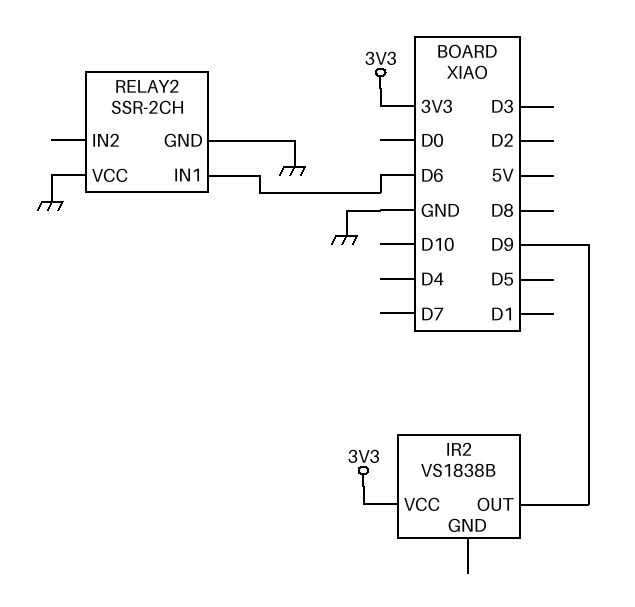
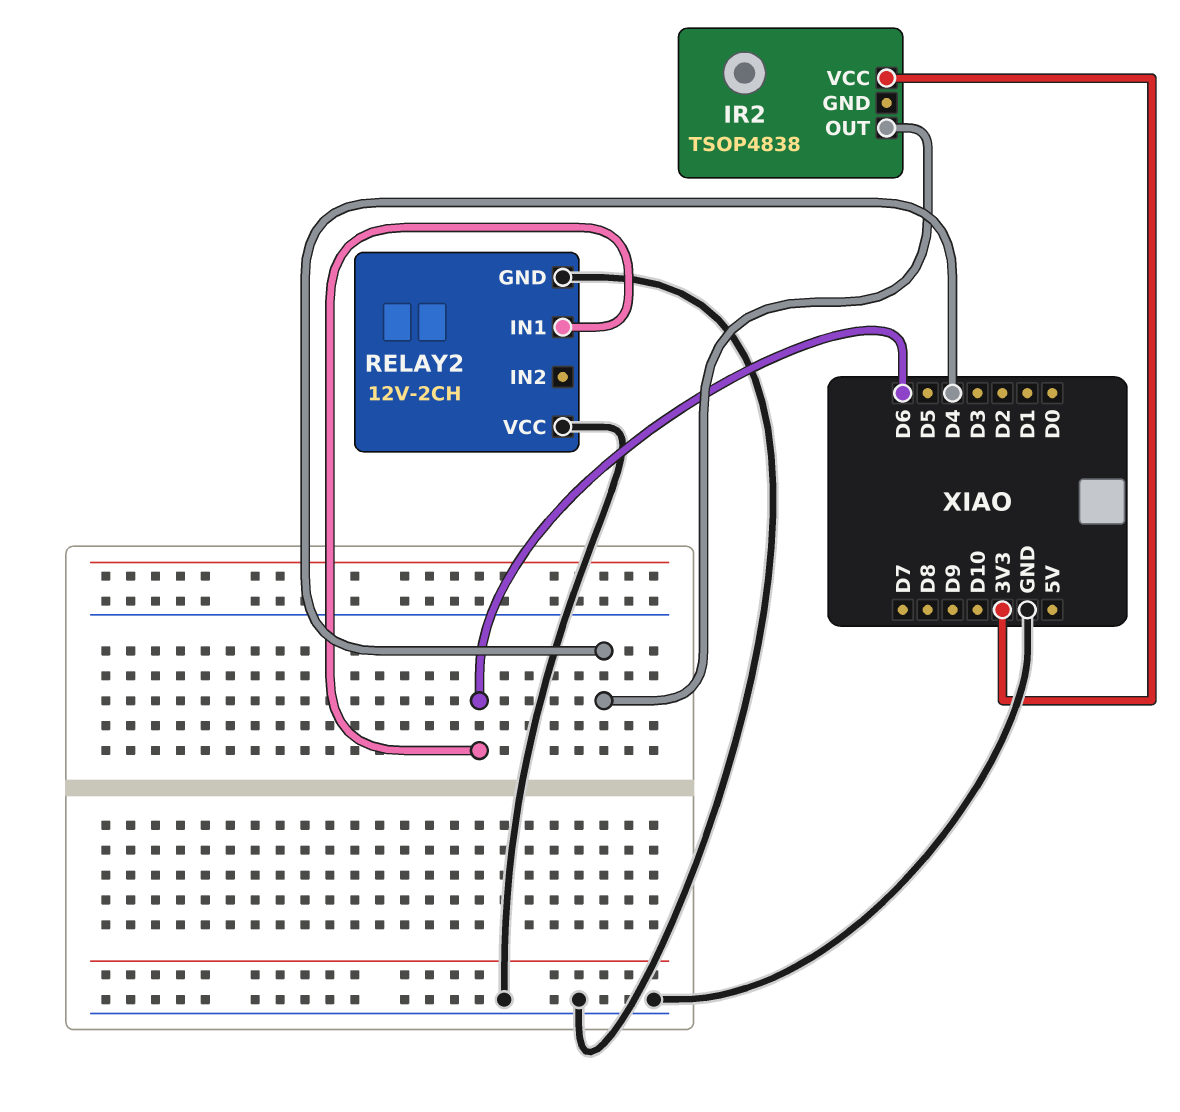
IR2: VS1838B -> TSOP4838
IR2 pin OUT: D9 -> D4
RELAY2: SSR-2CH -> 12V-2CH

